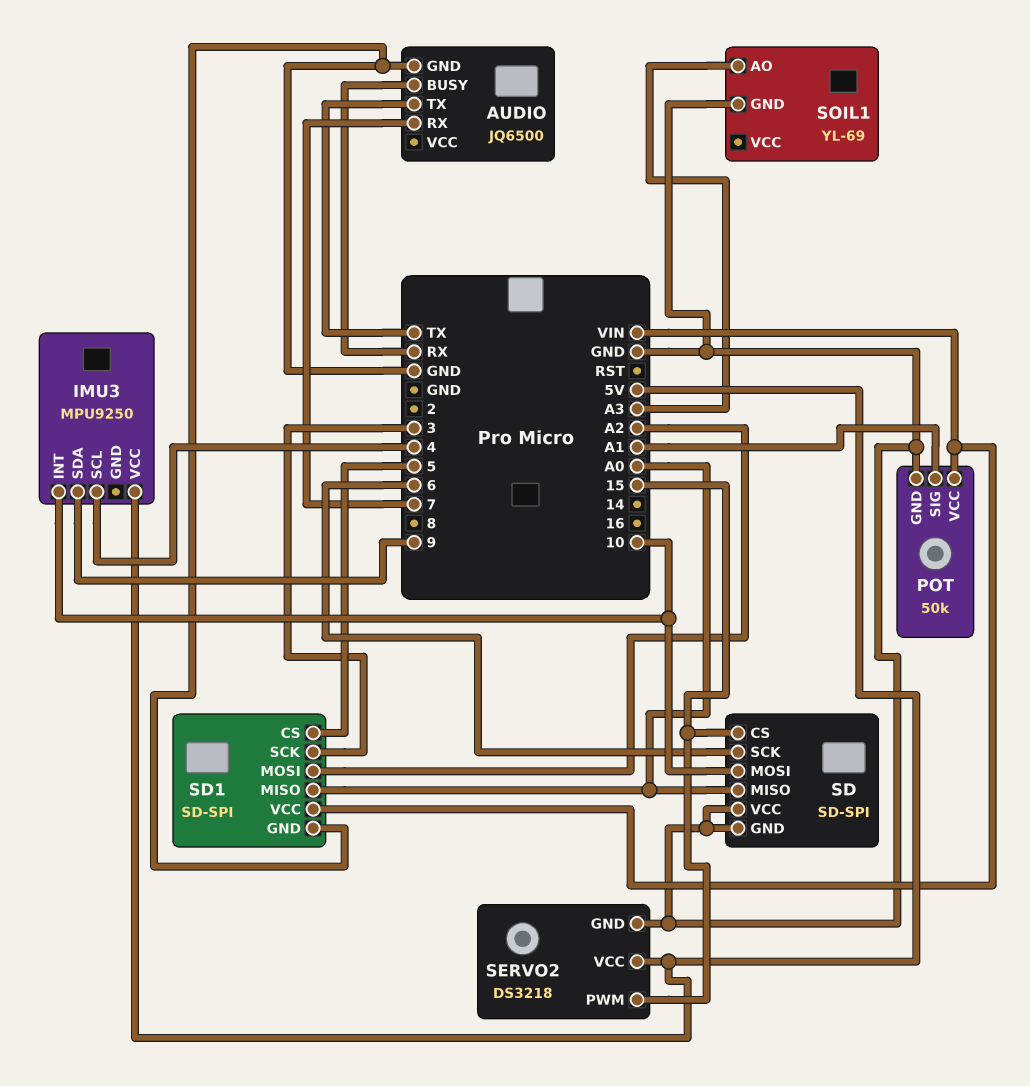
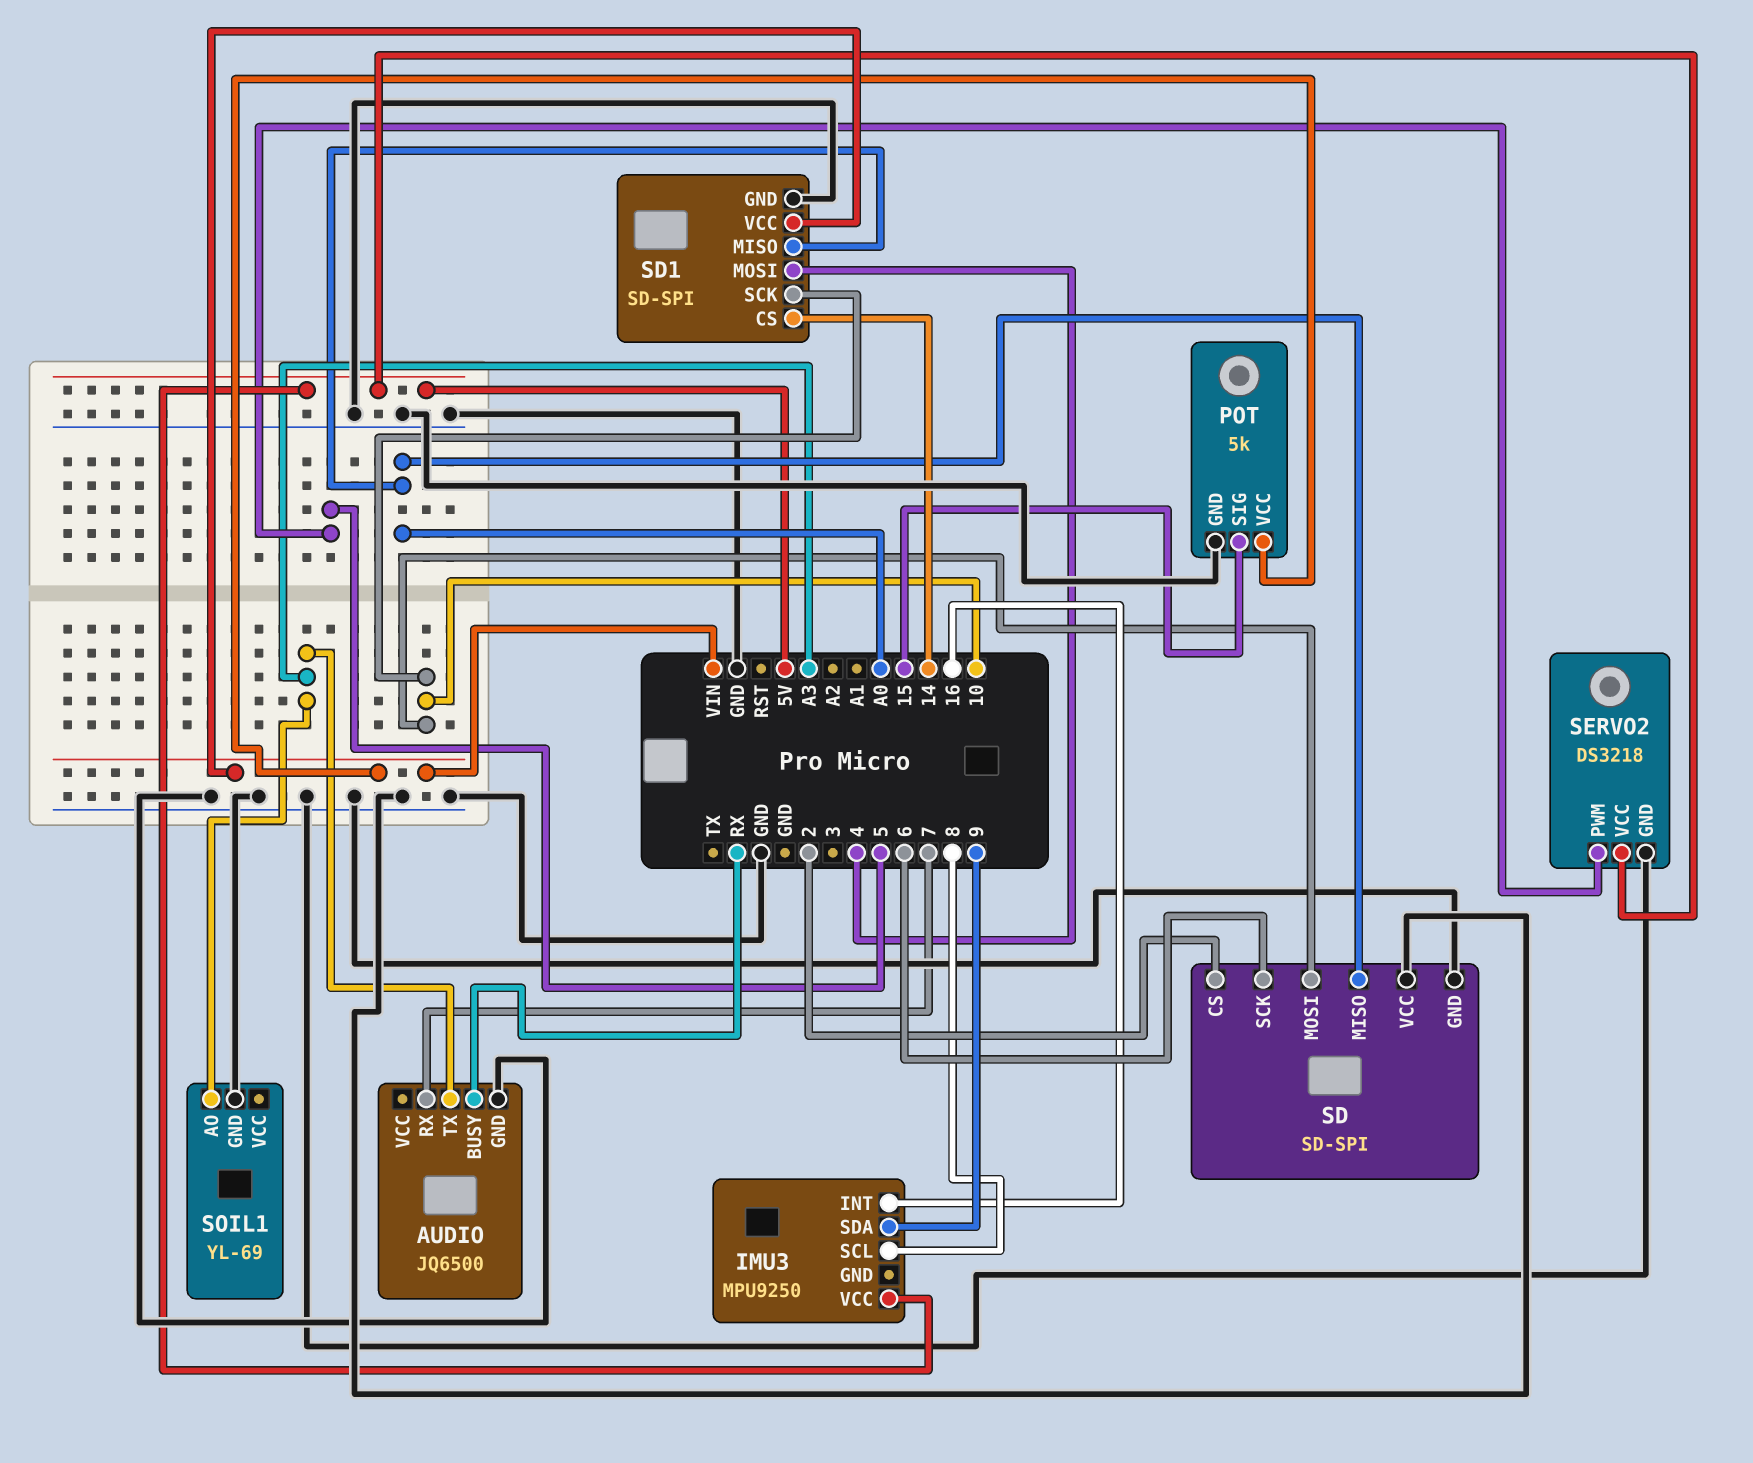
AUDIO pin TX: TX -> A3
IMU3 pin INT: 10 -> 16
IMU3 pin SCL: 4 -> 8
POT: 50k -> 5k
POT pin SIG: A1 -> 15
SD pin CS: 15 -> 2
SD1 pin CS: 5 -> 14
SD1 pin MOSI: A2 -> 4
SD1 pin SCK: 3 -> 10
SERVO2 pin PWM: 15 -> 5

